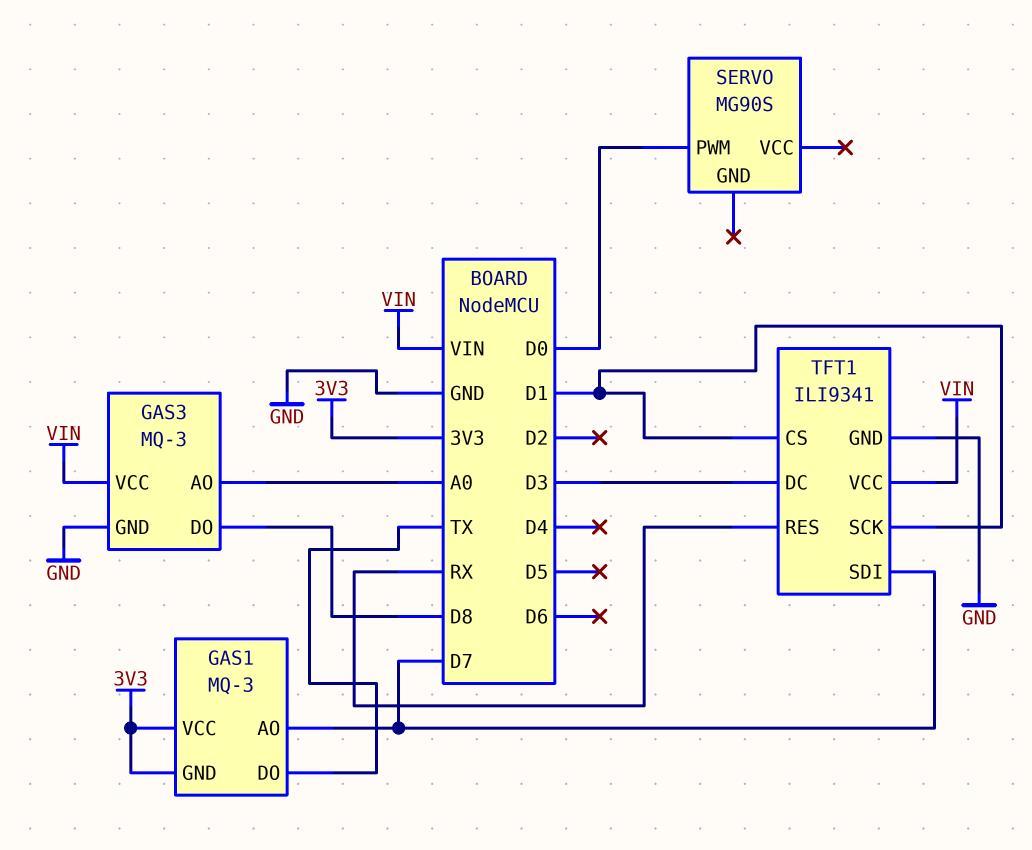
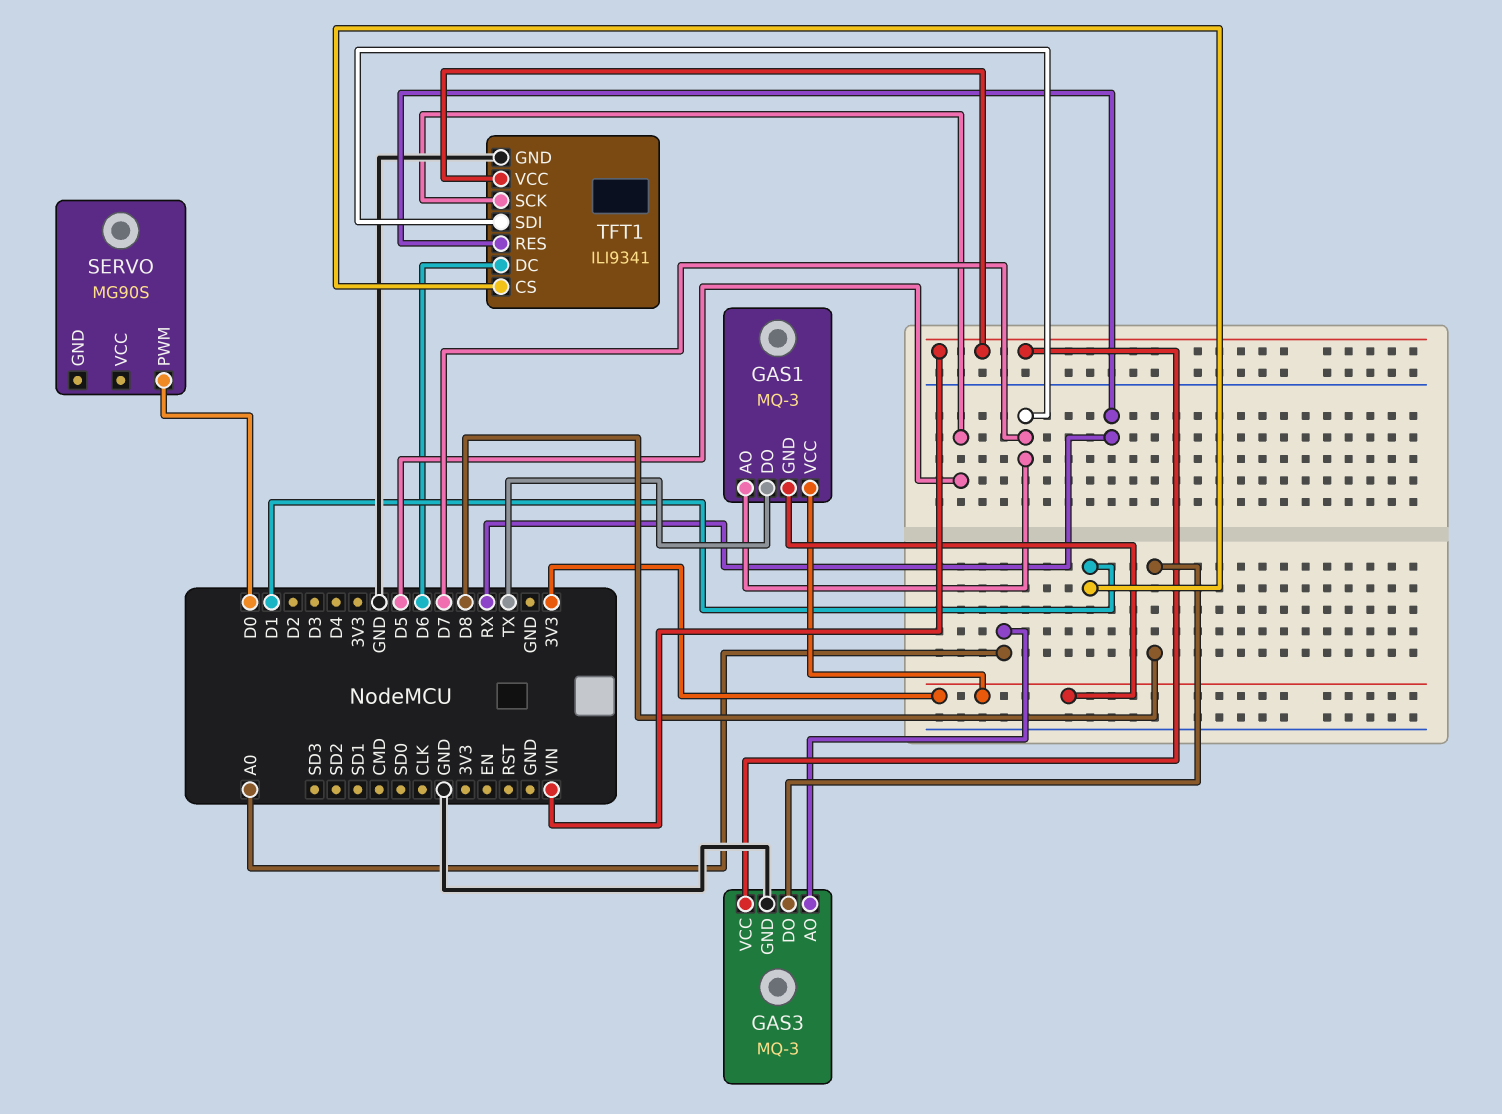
TFT1 pin DC: D3 -> D6
TFT1 pin SCK: D1 -> D5

